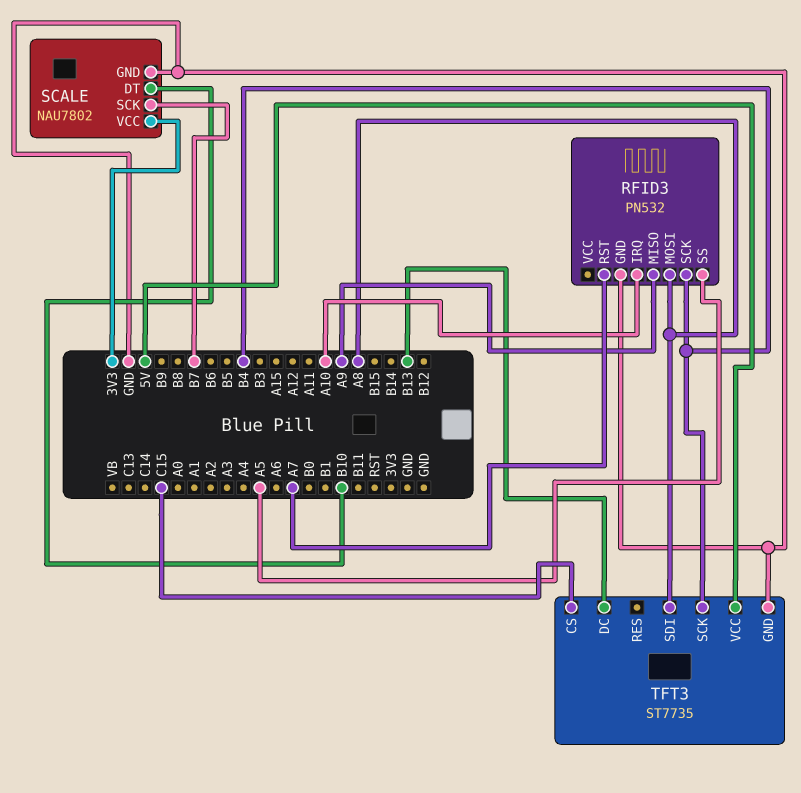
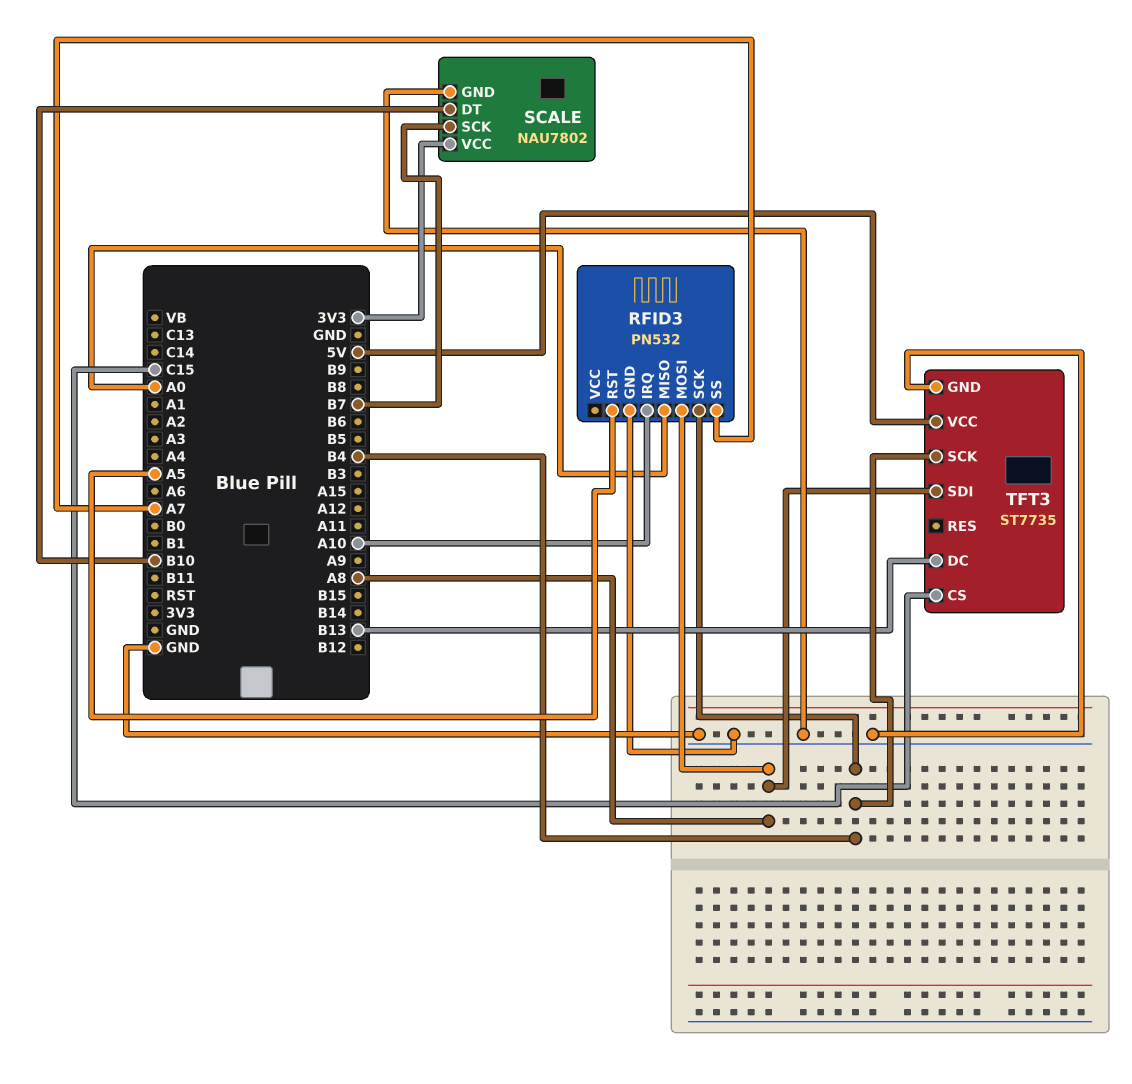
RFID3 pin MISO: A9 -> A0
RFID3 pin RST: A7 -> A5
RFID3 pin SS: A5 -> A7

